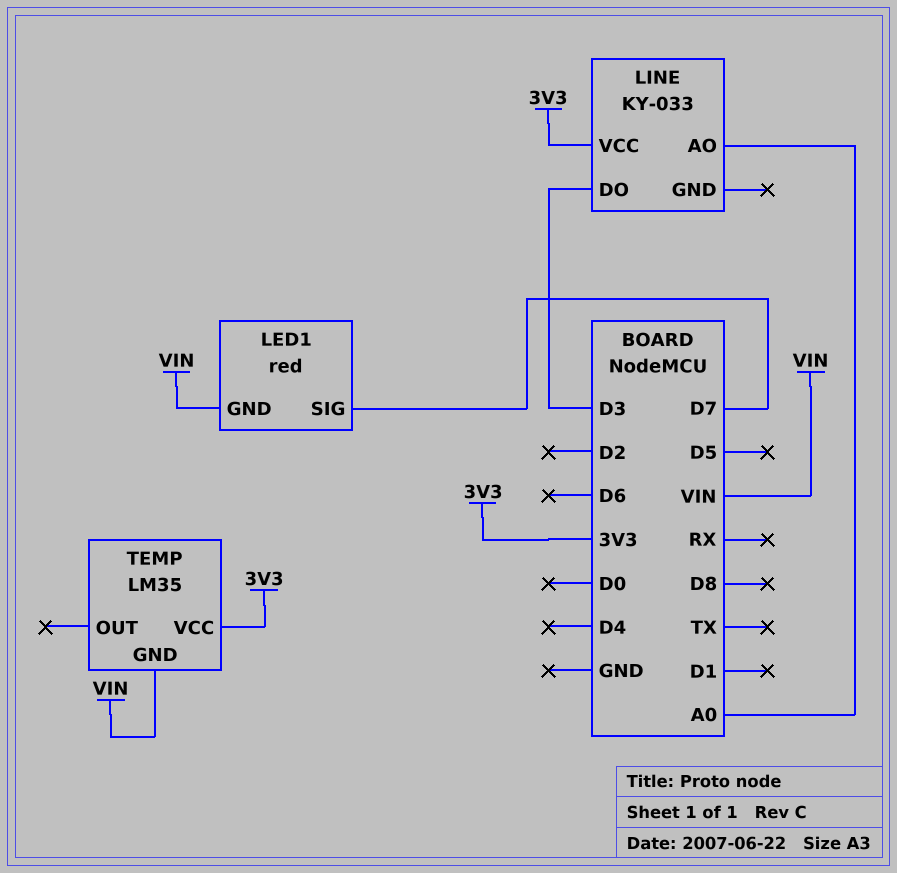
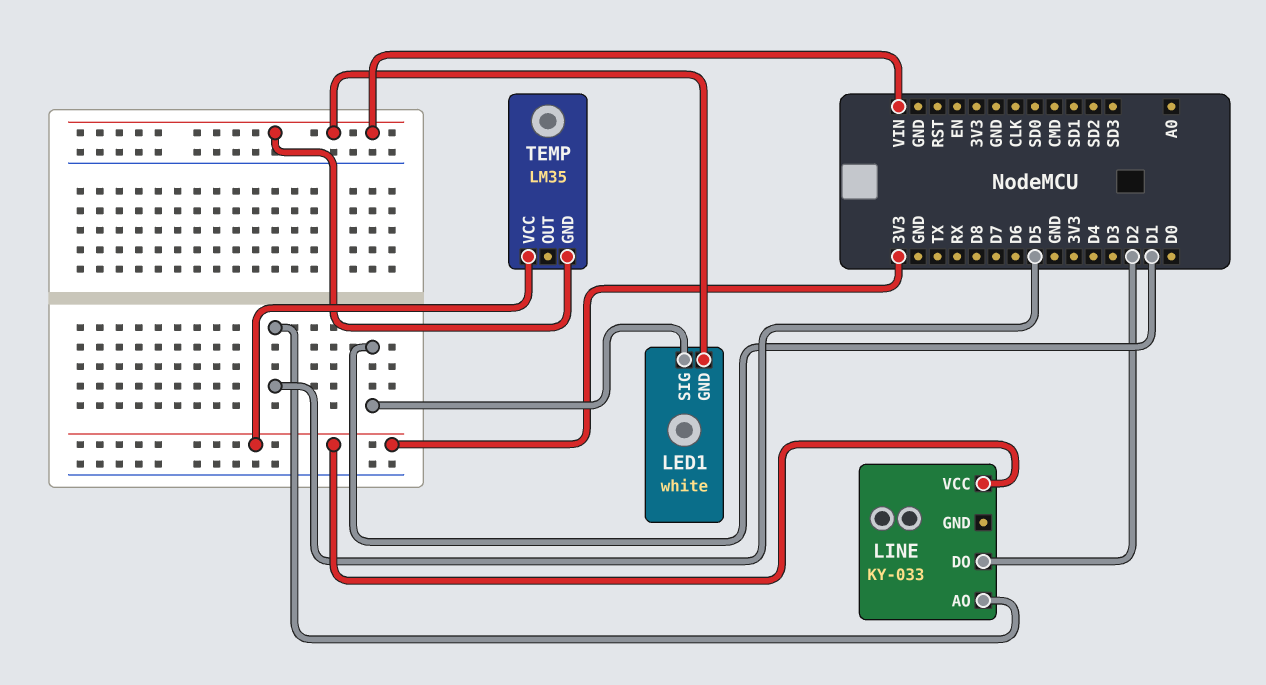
LED1: red -> white
LED1 pin SIG: D7 -> D1
LINE pin AO: A0 -> D5
LINE pin DO: D3 -> D2

